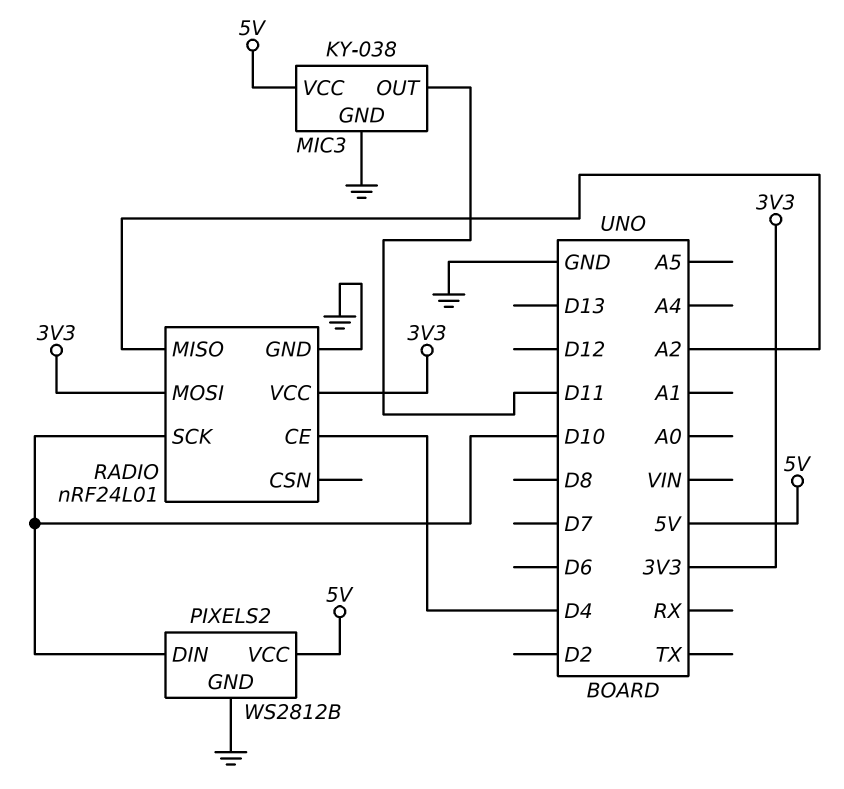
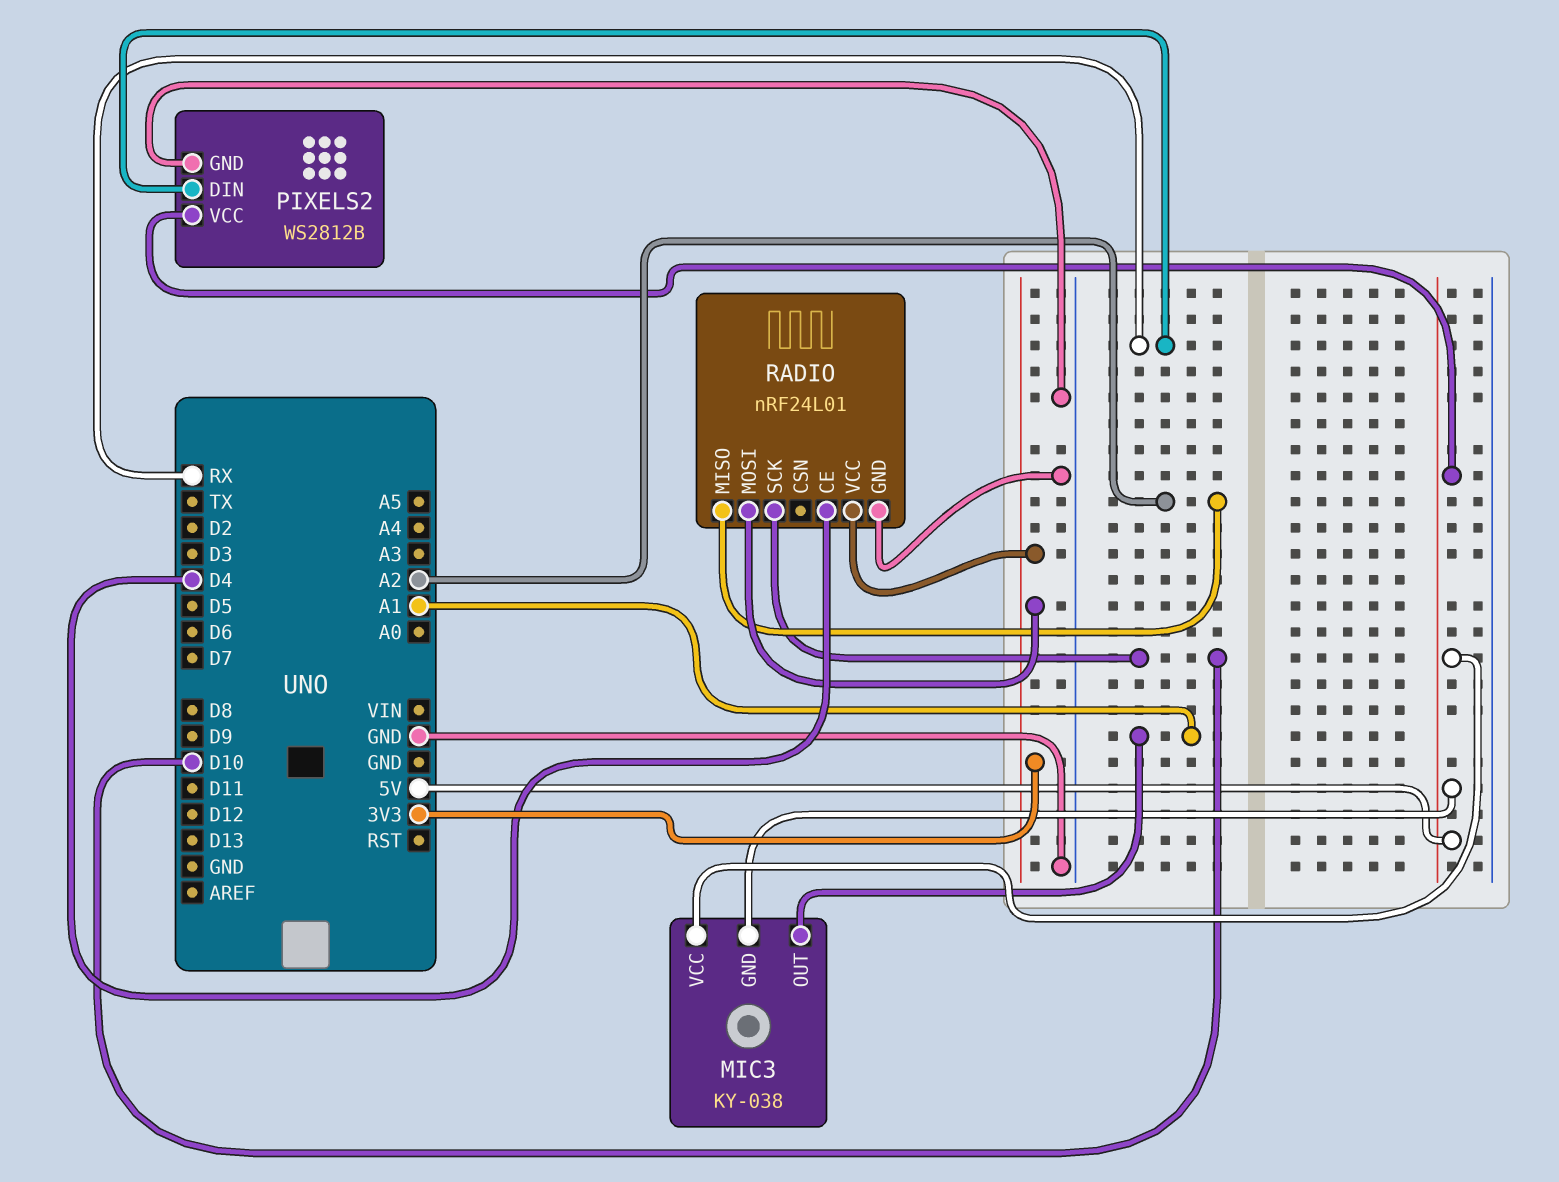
MIC3 pin GND: GND -> 5V
MIC3 pin OUT: D11 -> A1
PIXELS2 pin DIN: D10 -> RX

